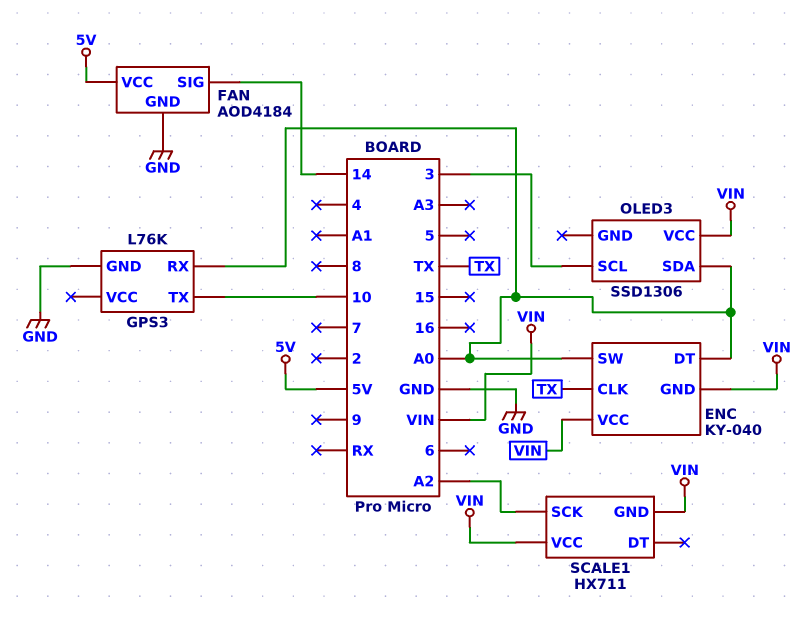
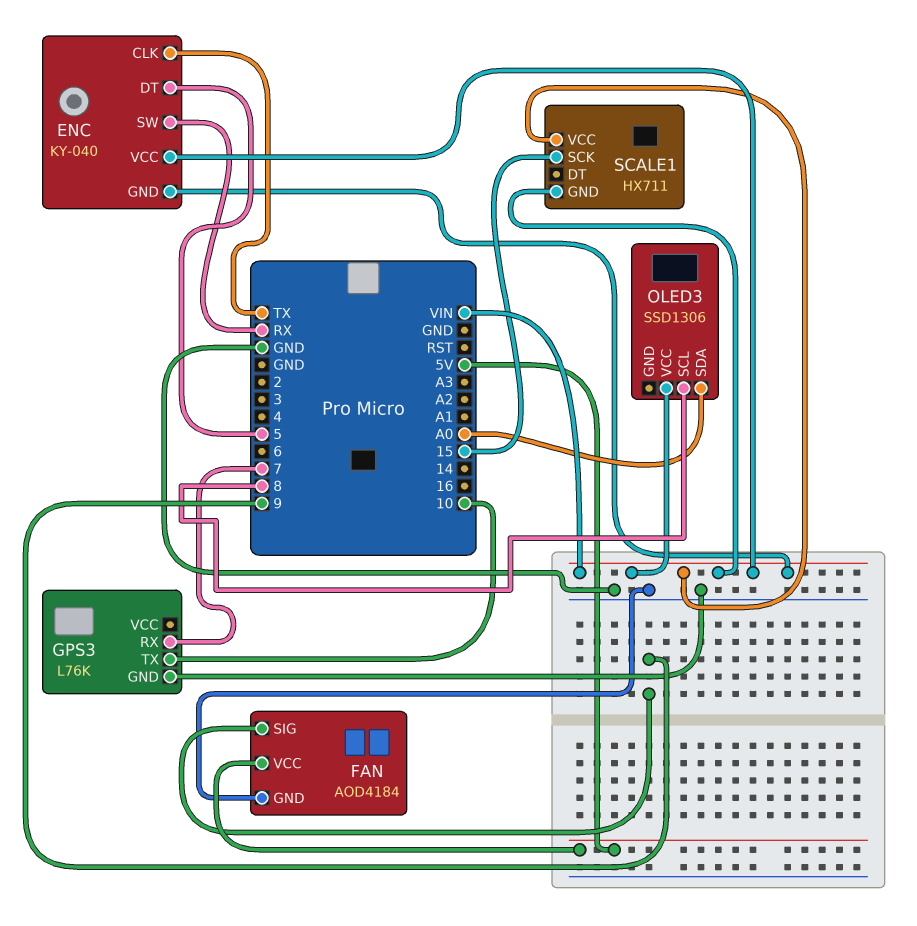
ENC pin DT: A0 -> 5
ENC pin SW: A0 -> RX
FAN pin SIG: 14 -> 9
GPS3 pin RX: A0 -> 7
OLED3 pin SCL: 3 -> 8
SCALE1 pin SCK: A2 -> 15

